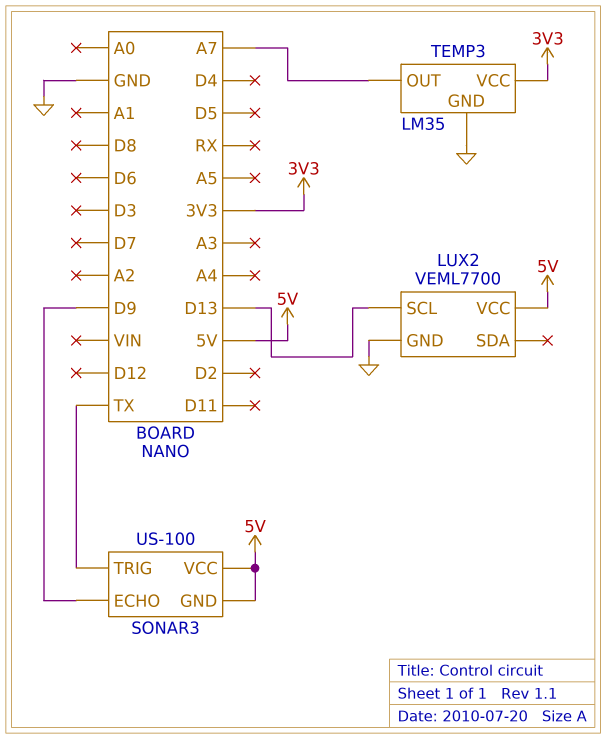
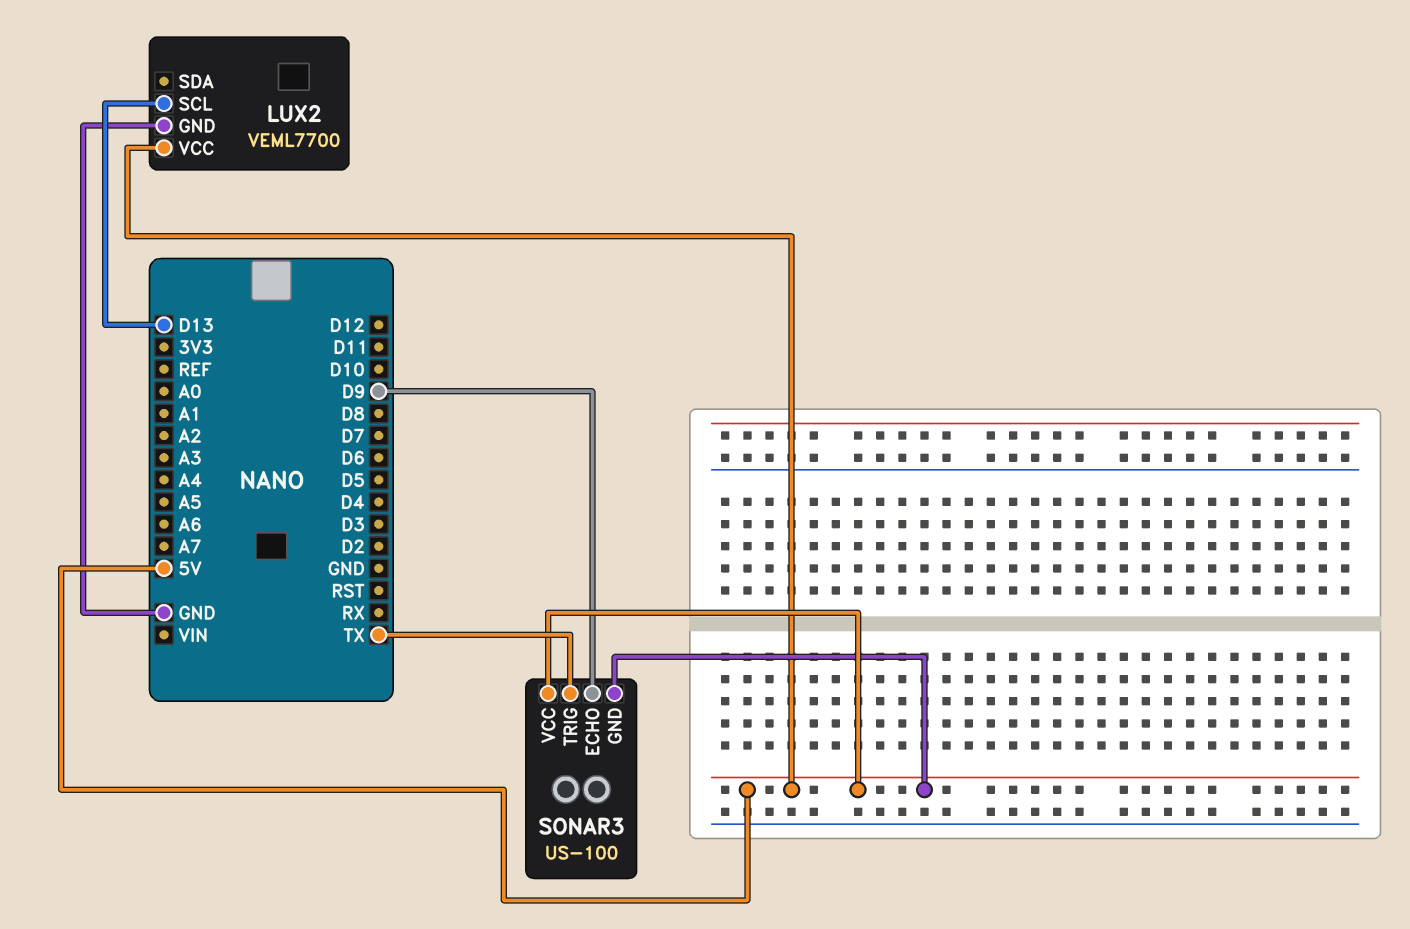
TEMP3: LM35 -> none
TEMP3 pin GND: GND -> none
TEMP3 pin OUT: A7 -> none
TEMP3 pin VCC: 3V3 -> none

